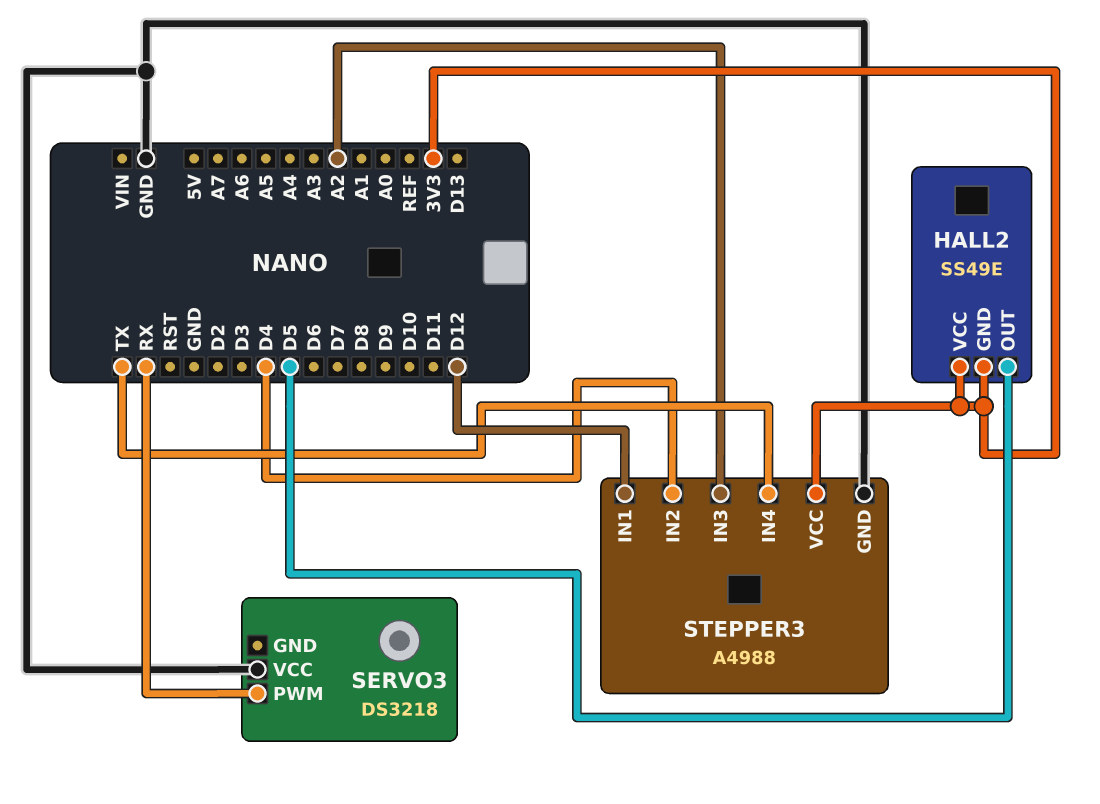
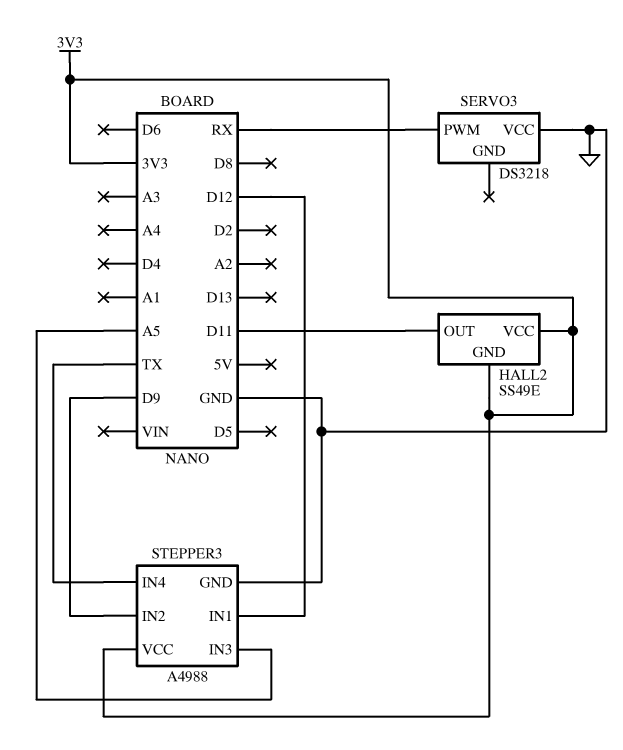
HALL2 pin OUT: D5 -> D11
STEPPER3 pin IN2: D4 -> D9
STEPPER3 pin IN3: A2 -> A5

